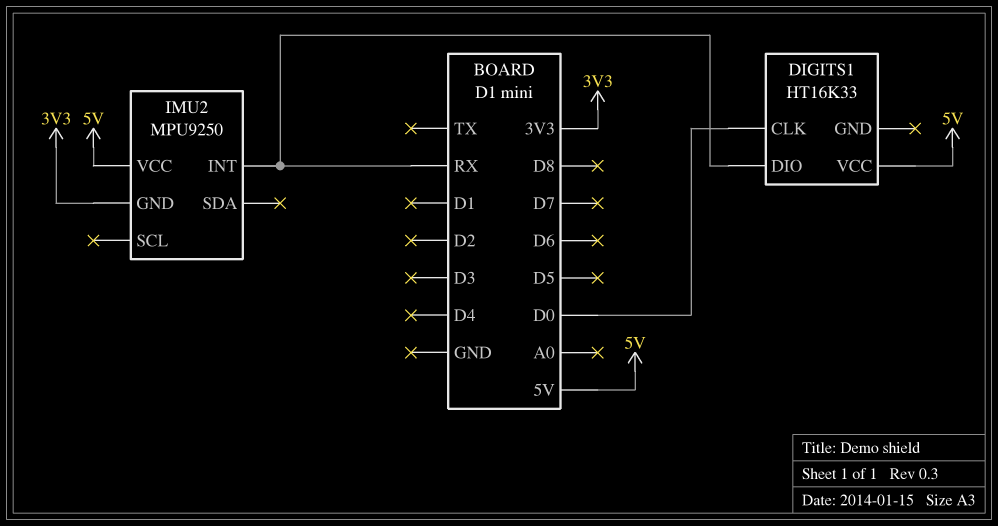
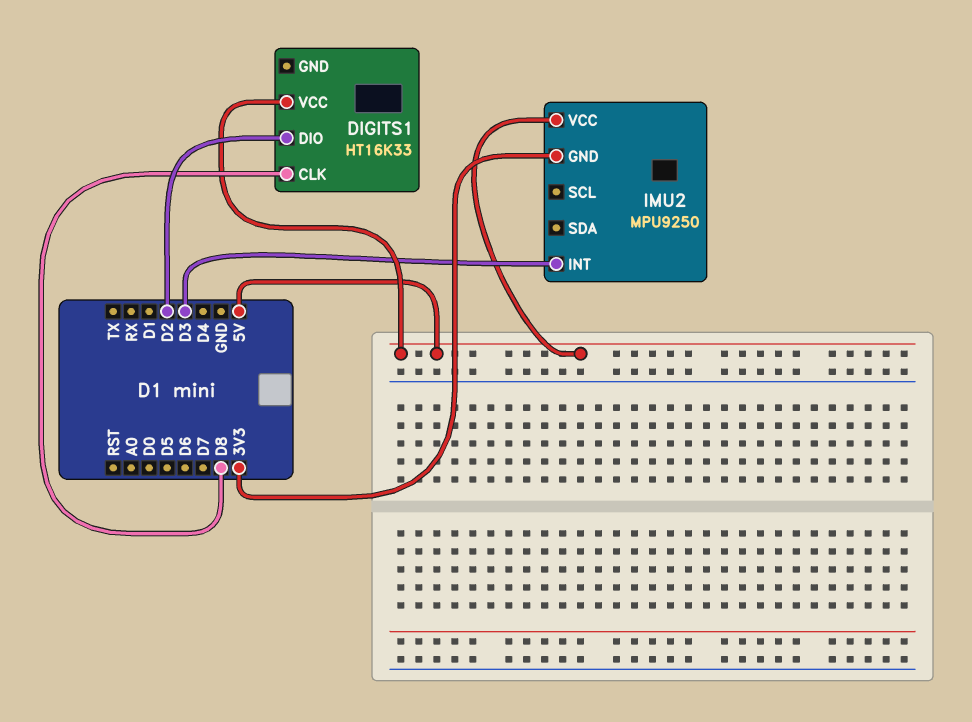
DIGITS1 pin CLK: D0 -> D8
DIGITS1 pin DIO: RX -> D2
IMU2 pin INT: RX -> D3

